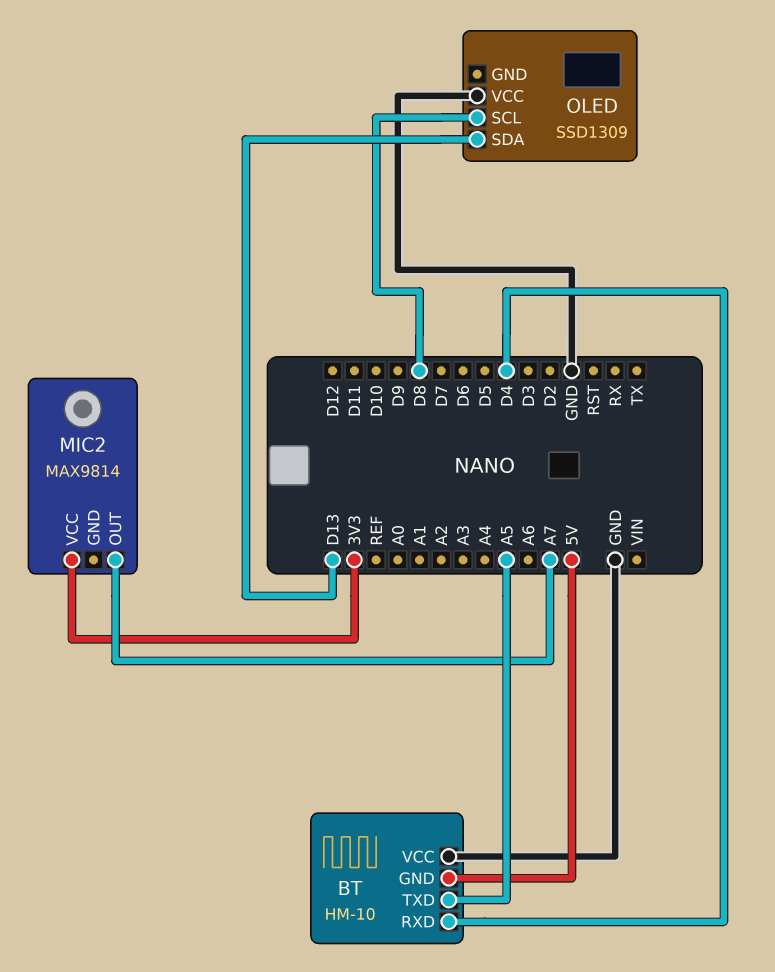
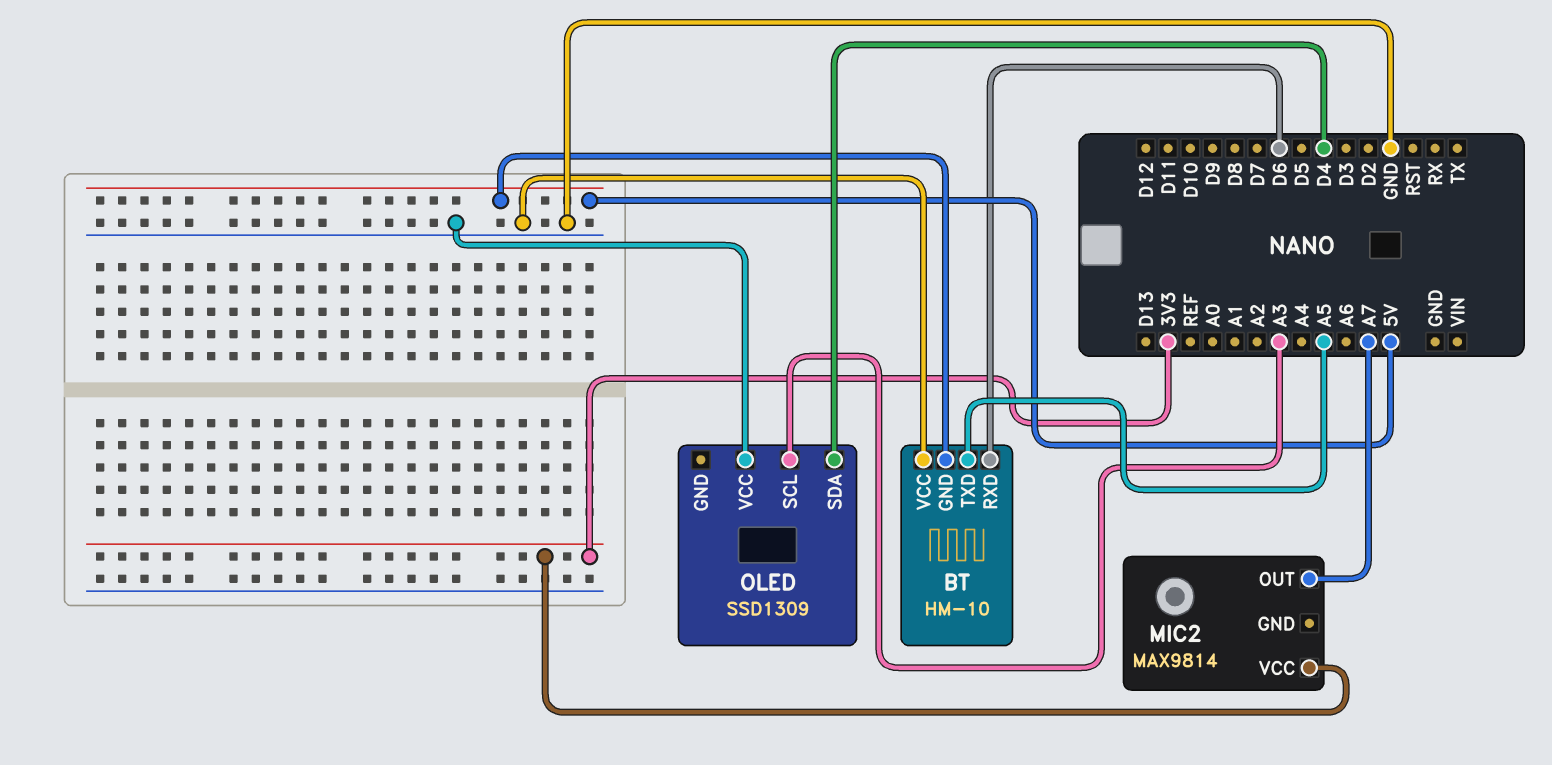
BT pin RXD: D4 -> D6
OLED pin SCL: D8 -> A3
OLED pin SDA: D13 -> D4

